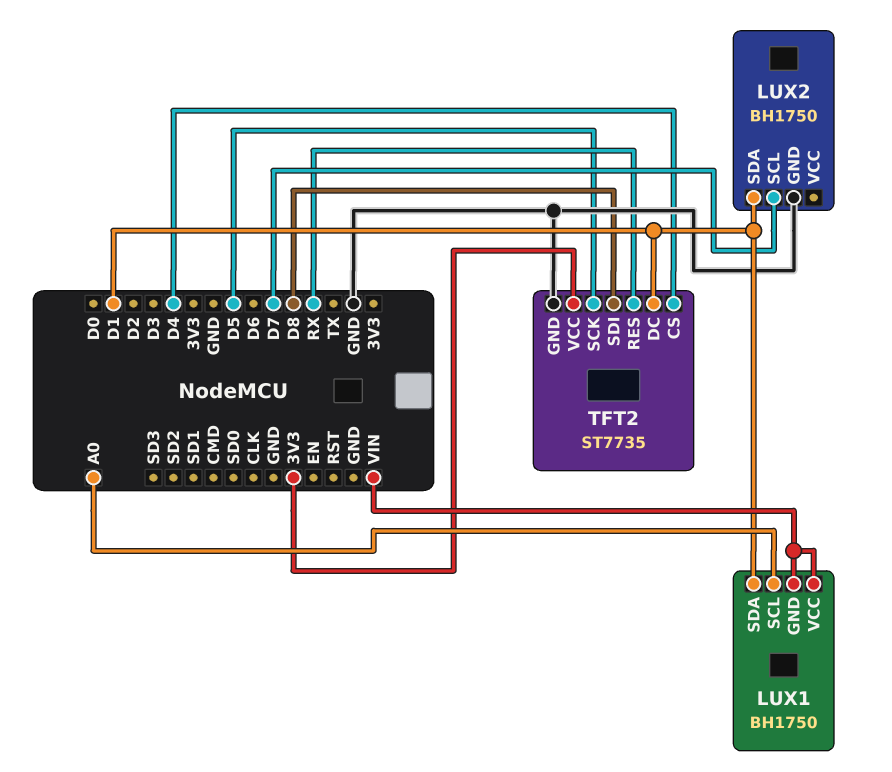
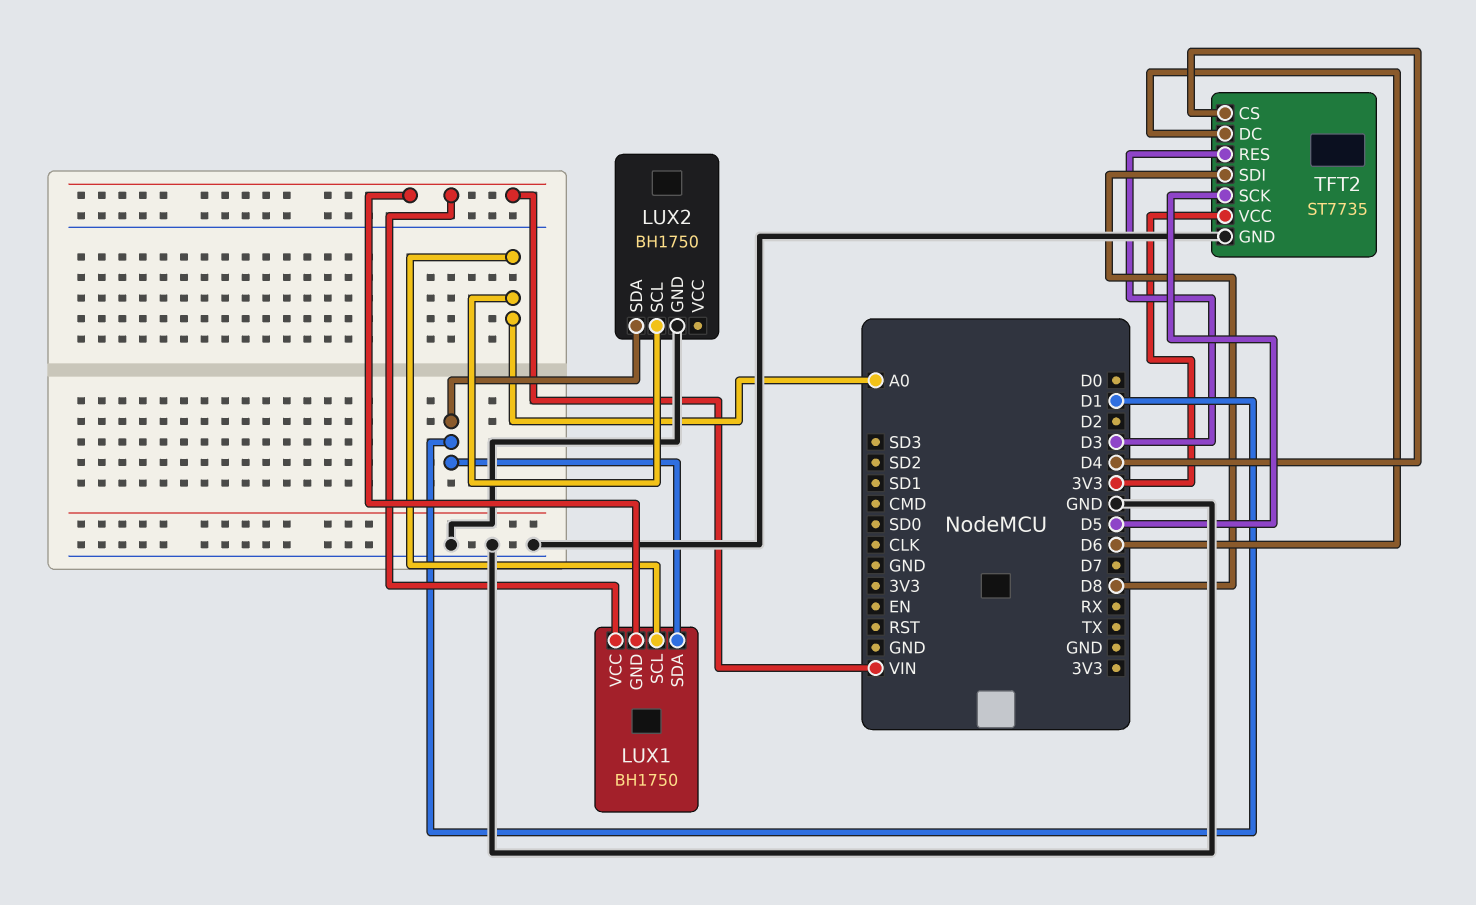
LUX2 pin SCL: D7 -> A0
TFT2 pin DC: D1 -> D6
TFT2 pin RES: RX -> D3

